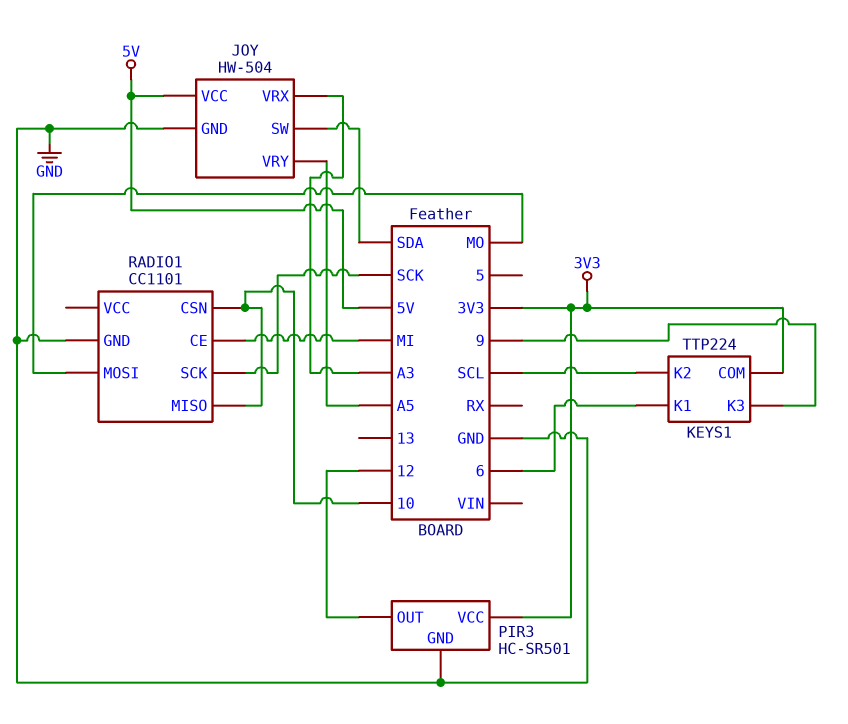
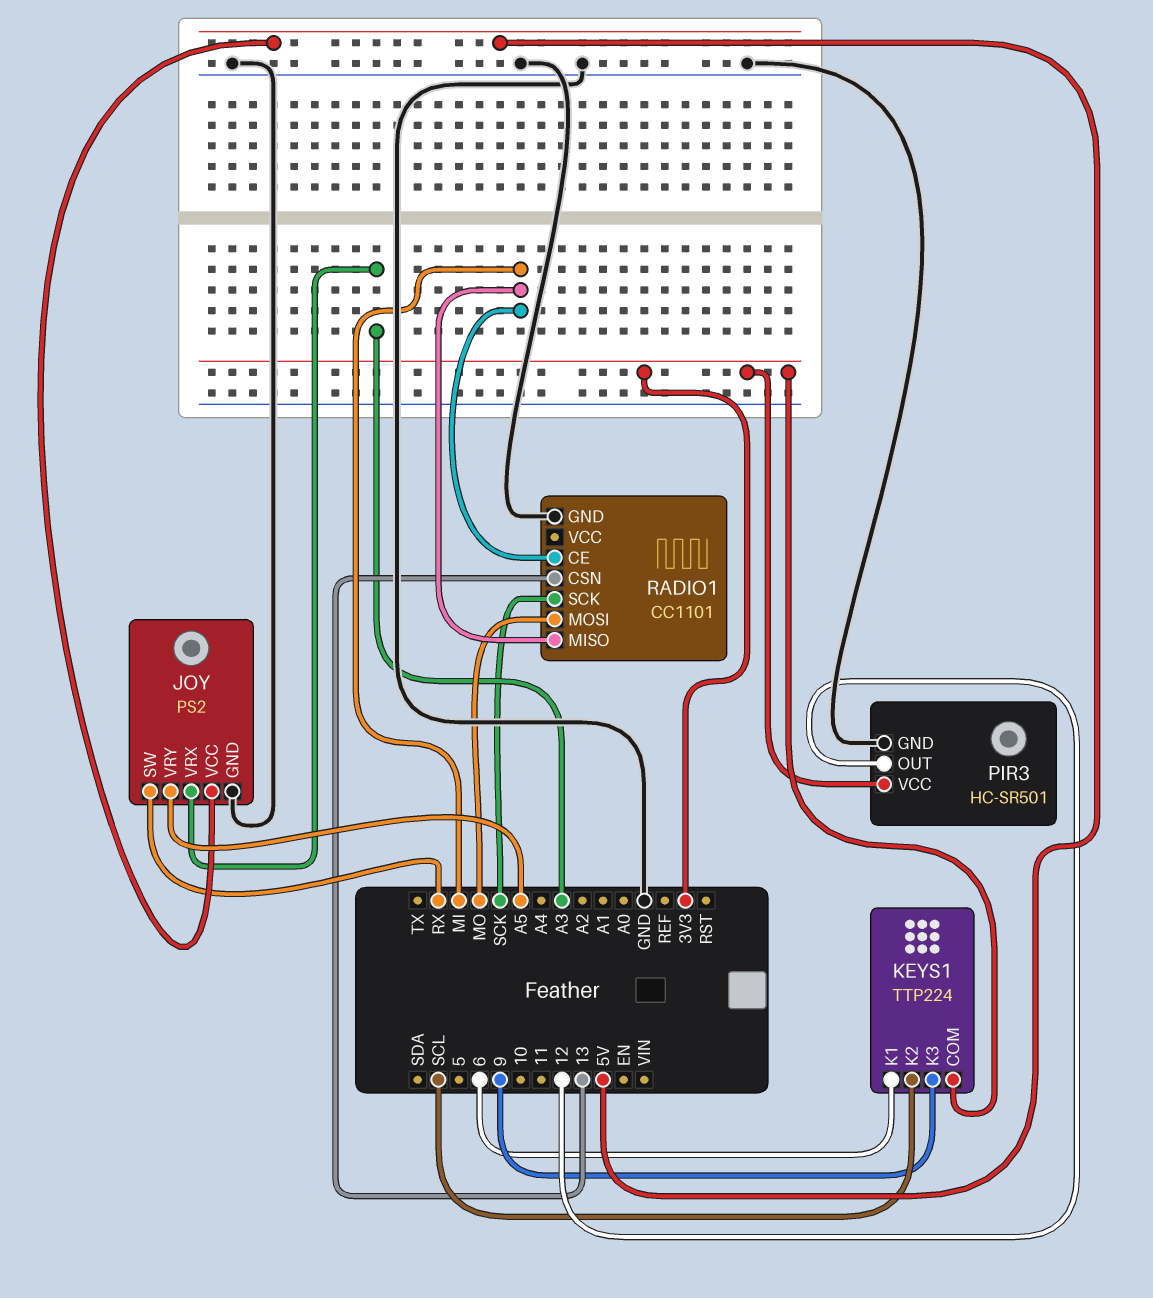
JOY: HW-504 -> PS2
JOY pin SW: SDA -> RX
RADIO1 pin CSN: 10 -> 13
RADIO1 pin MISO: 10 -> MI

